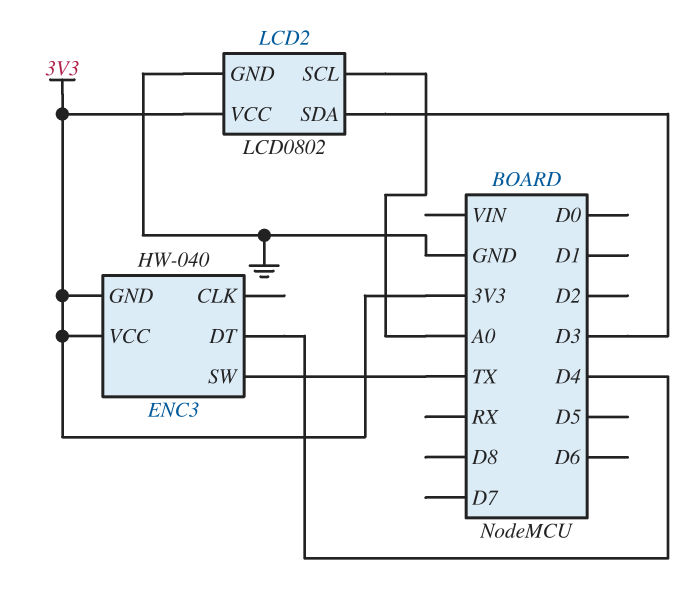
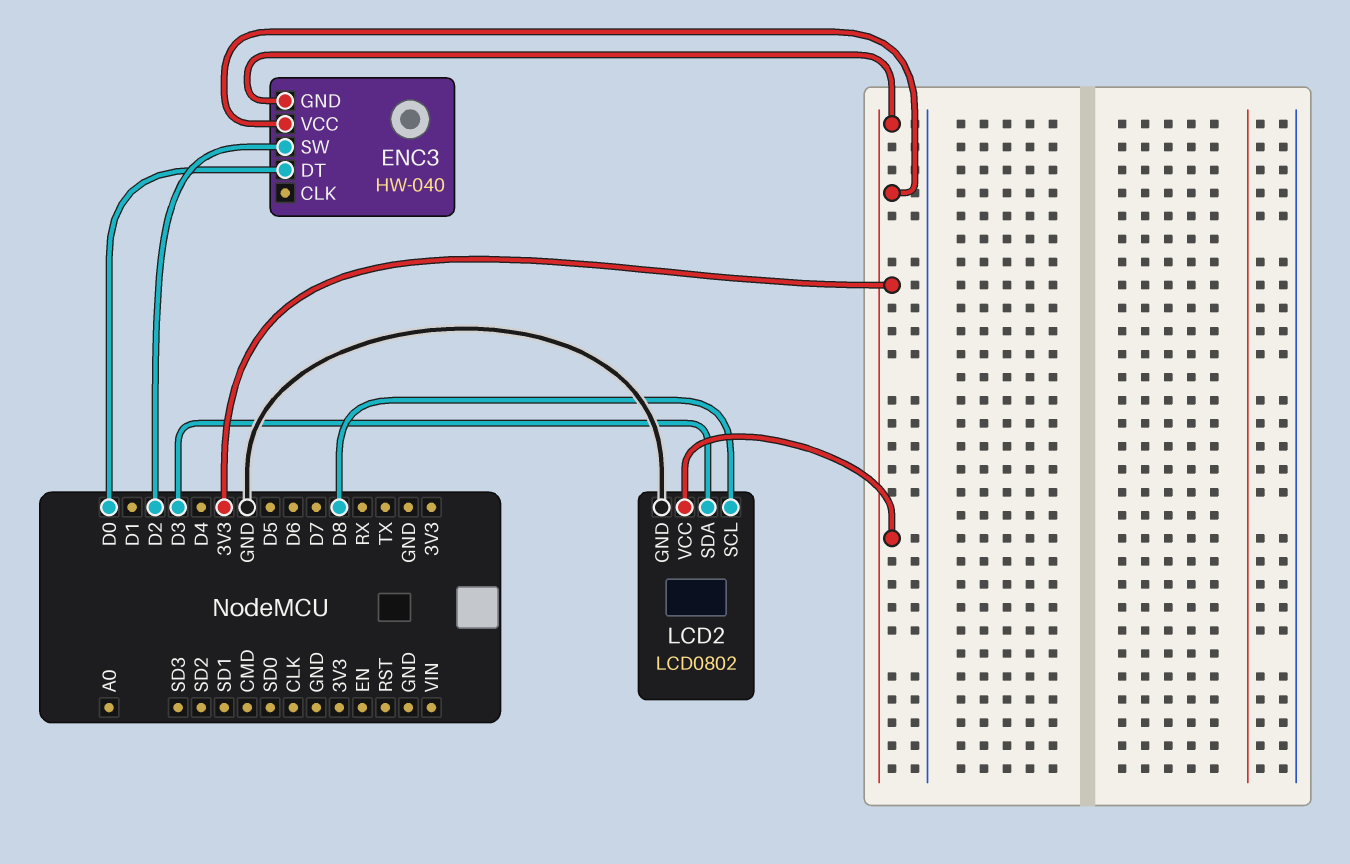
ENC3 pin DT: D4 -> D0
ENC3 pin SW: TX -> D2
LCD2 pin SCL: A0 -> D8

